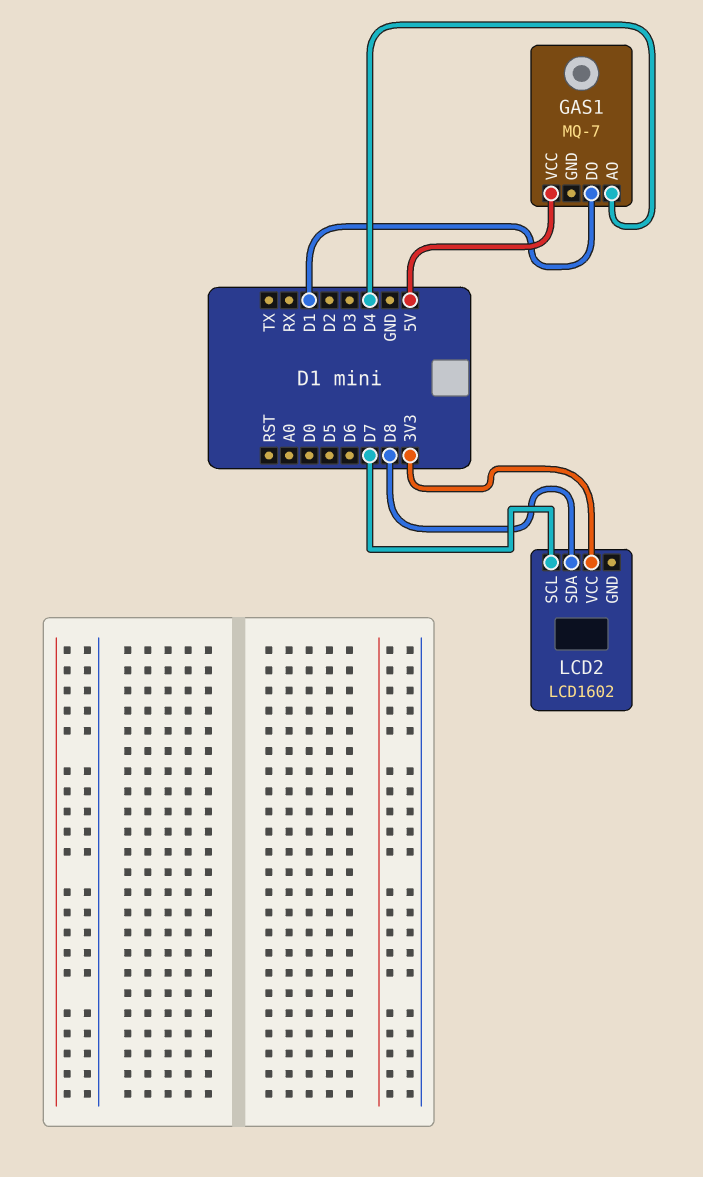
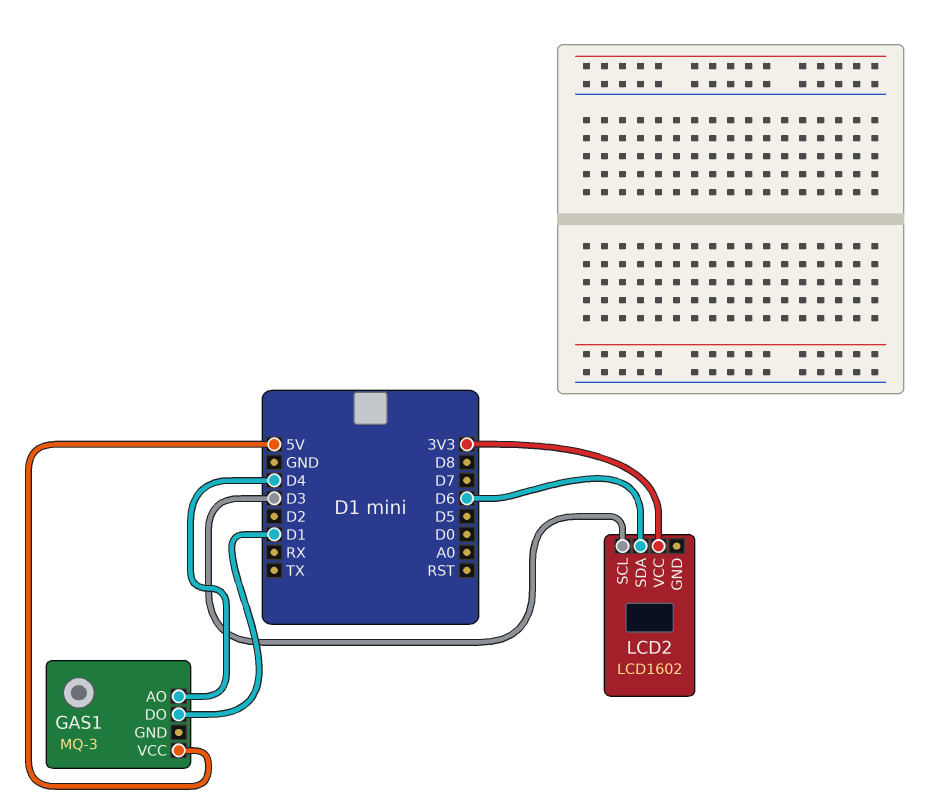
GAS1: MQ-7 -> MQ-3
LCD2 pin SCL: D7 -> D3
LCD2 pin SDA: D8 -> D6

